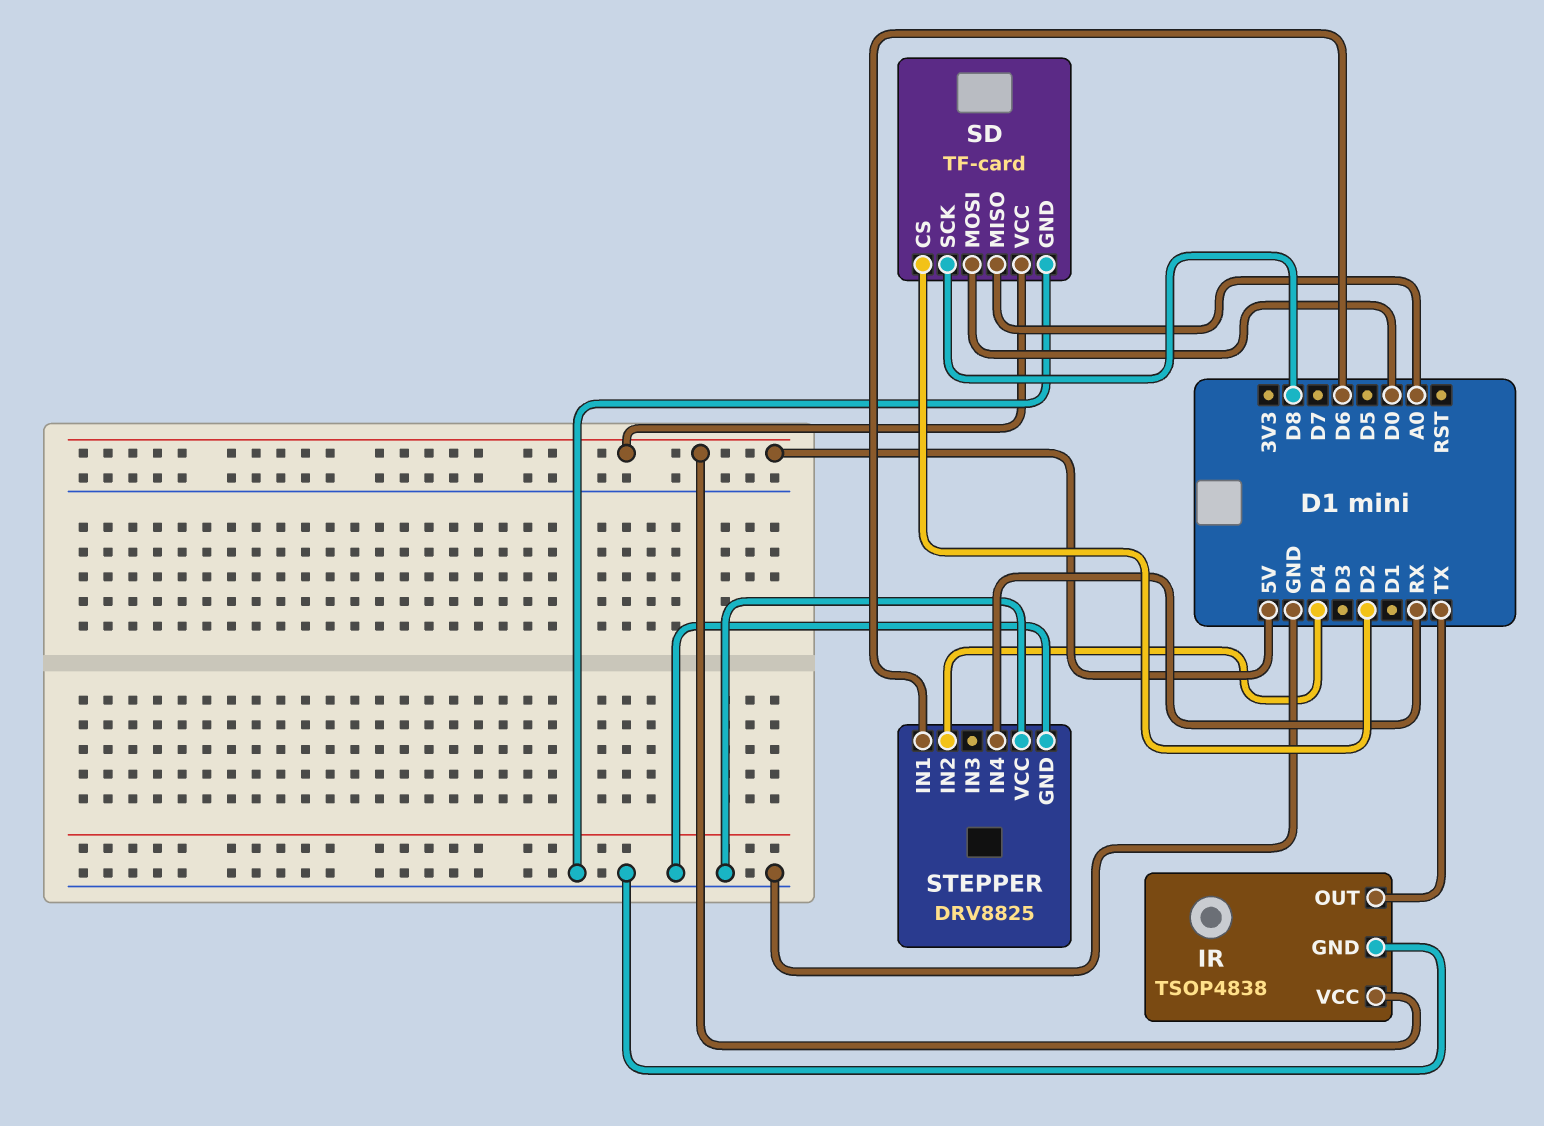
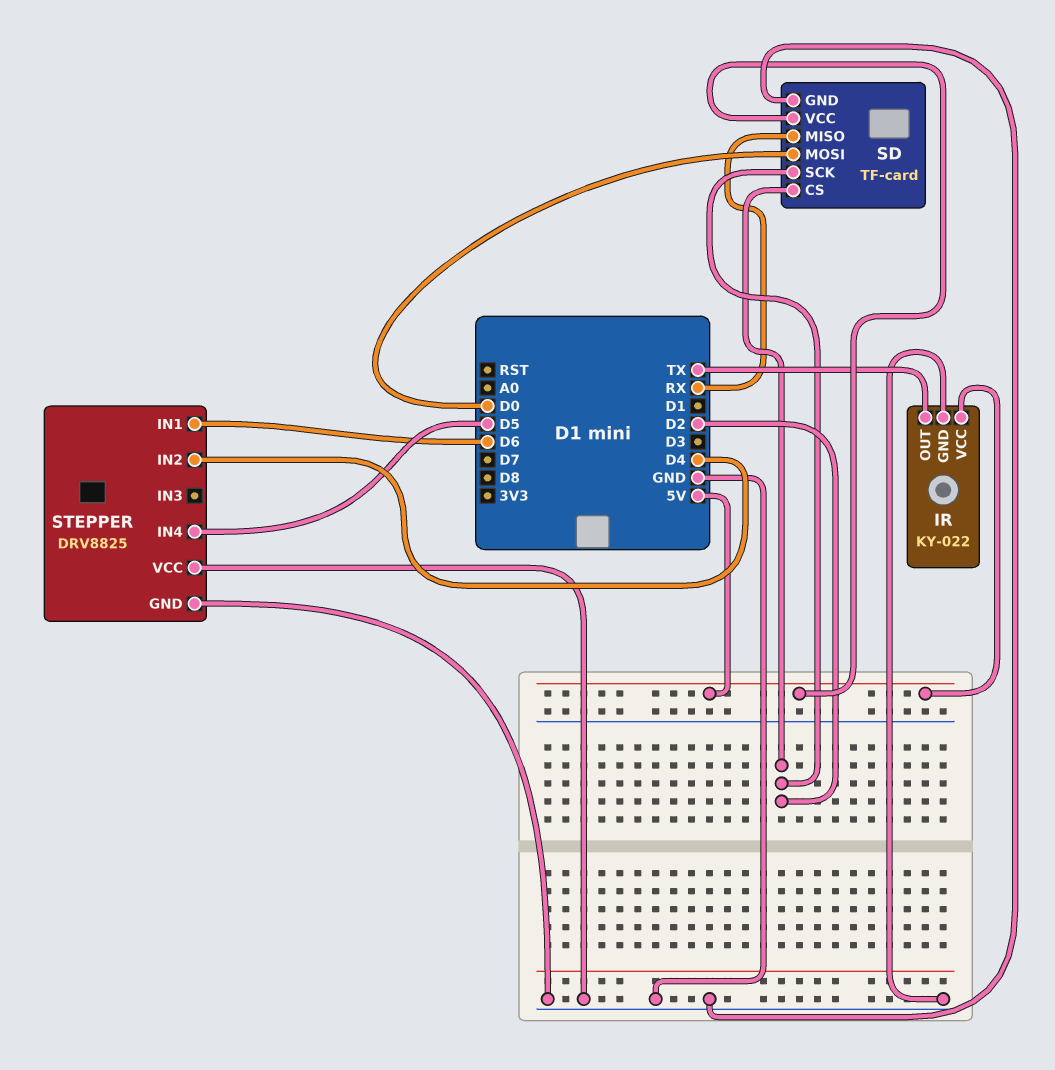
IR: TSOP4838 -> KY-022
SD pin MISO: A0 -> RX
SD pin SCK: D8 -> D2
STEPPER pin IN4: RX -> D5

